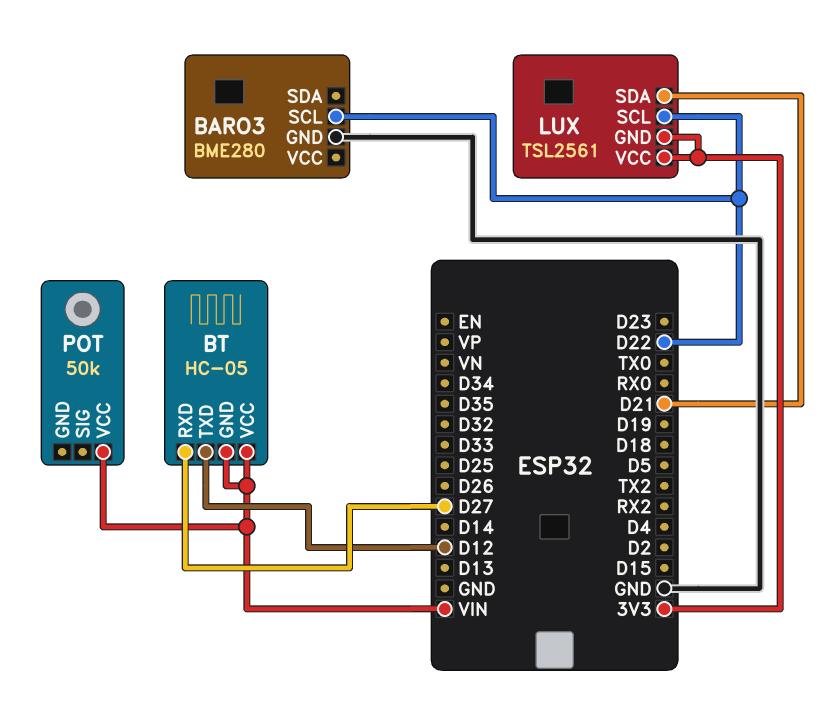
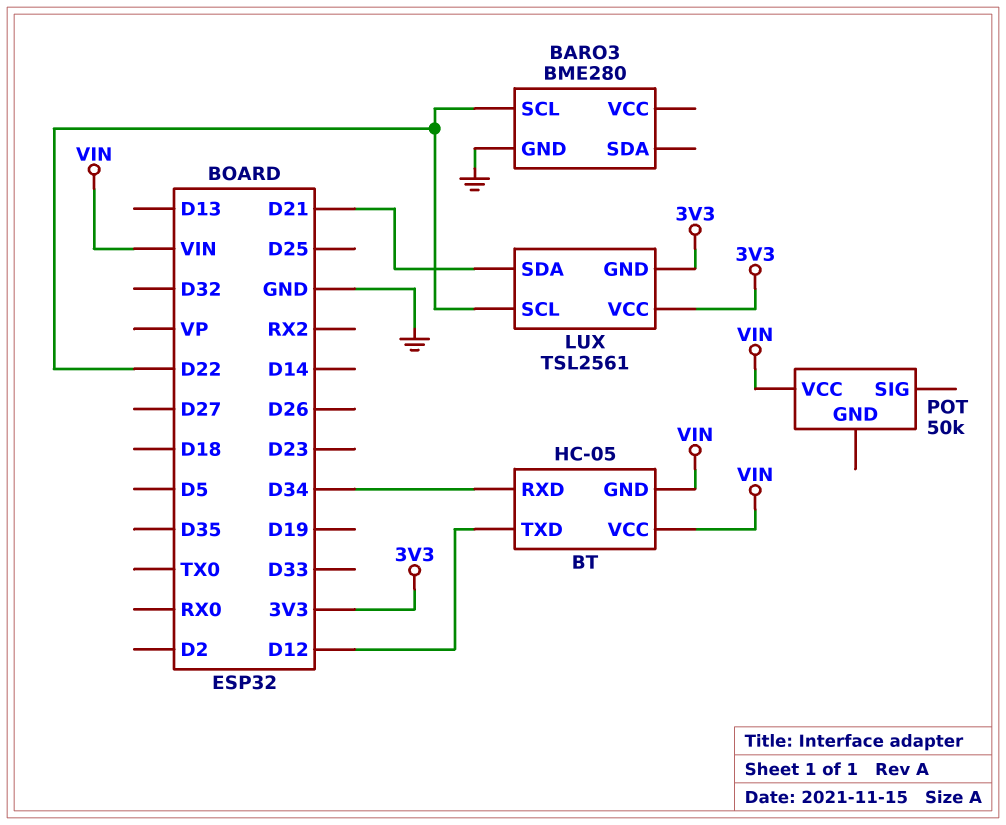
BT pin RXD: D27 -> D34

